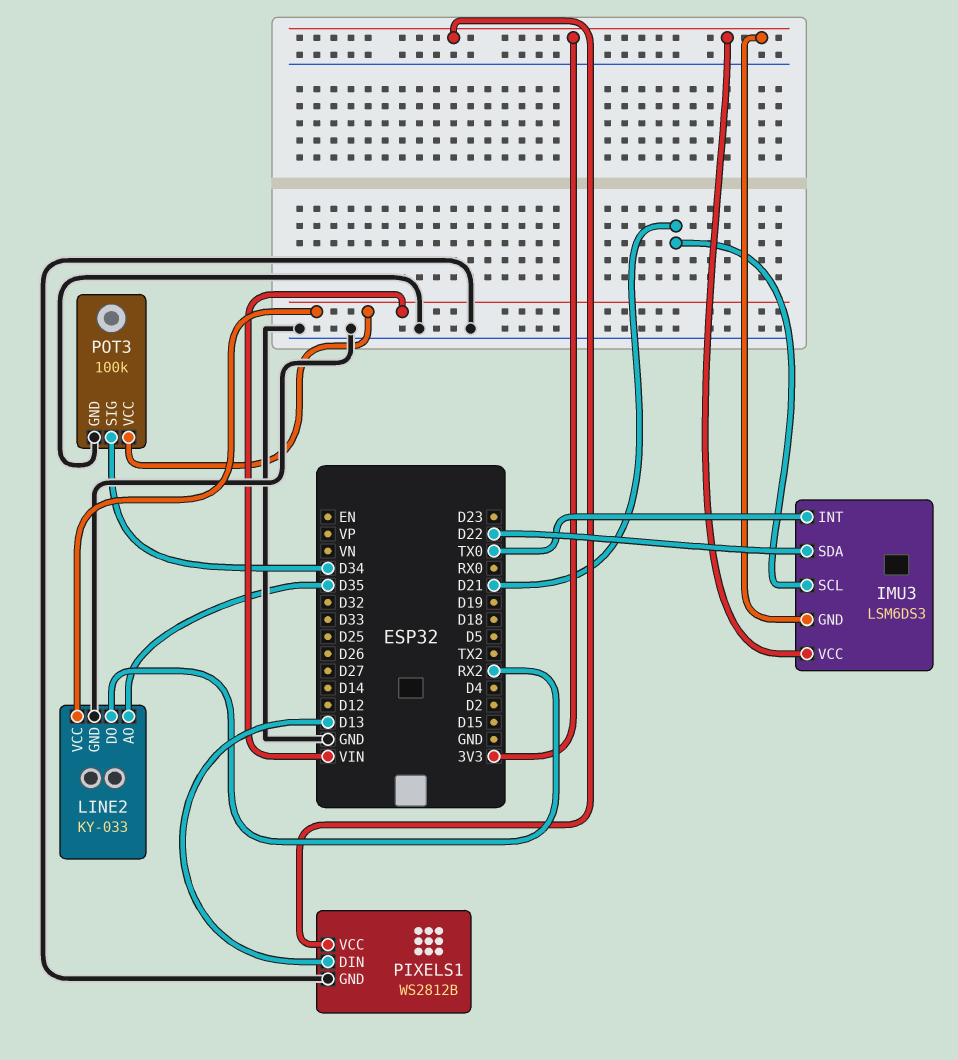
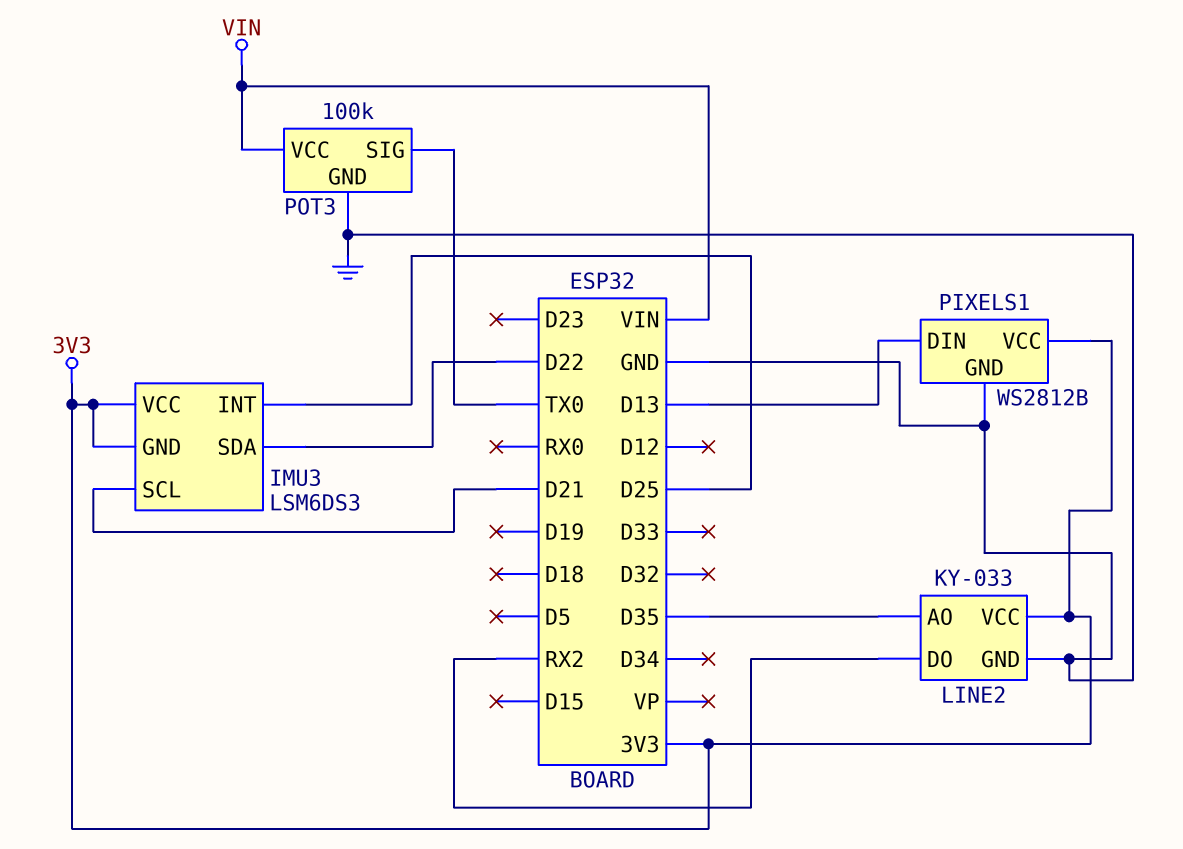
IMU3 pin INT: TX0 -> D25
LINE2 pin VCC: VIN -> 3V3
POT3 pin SIG: D34 -> TX0

